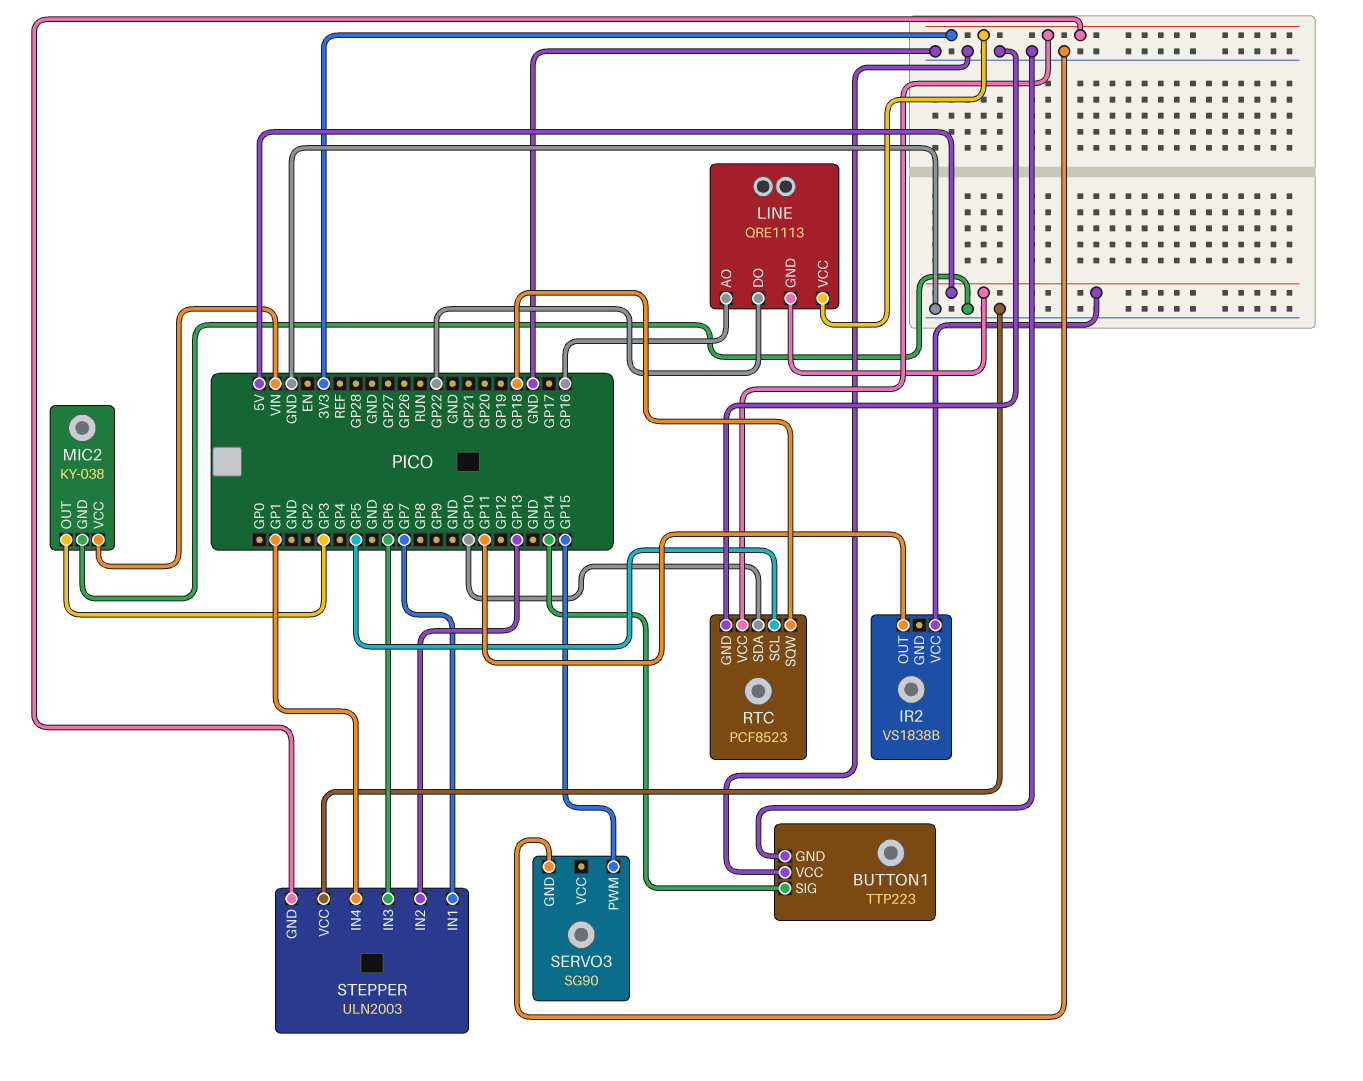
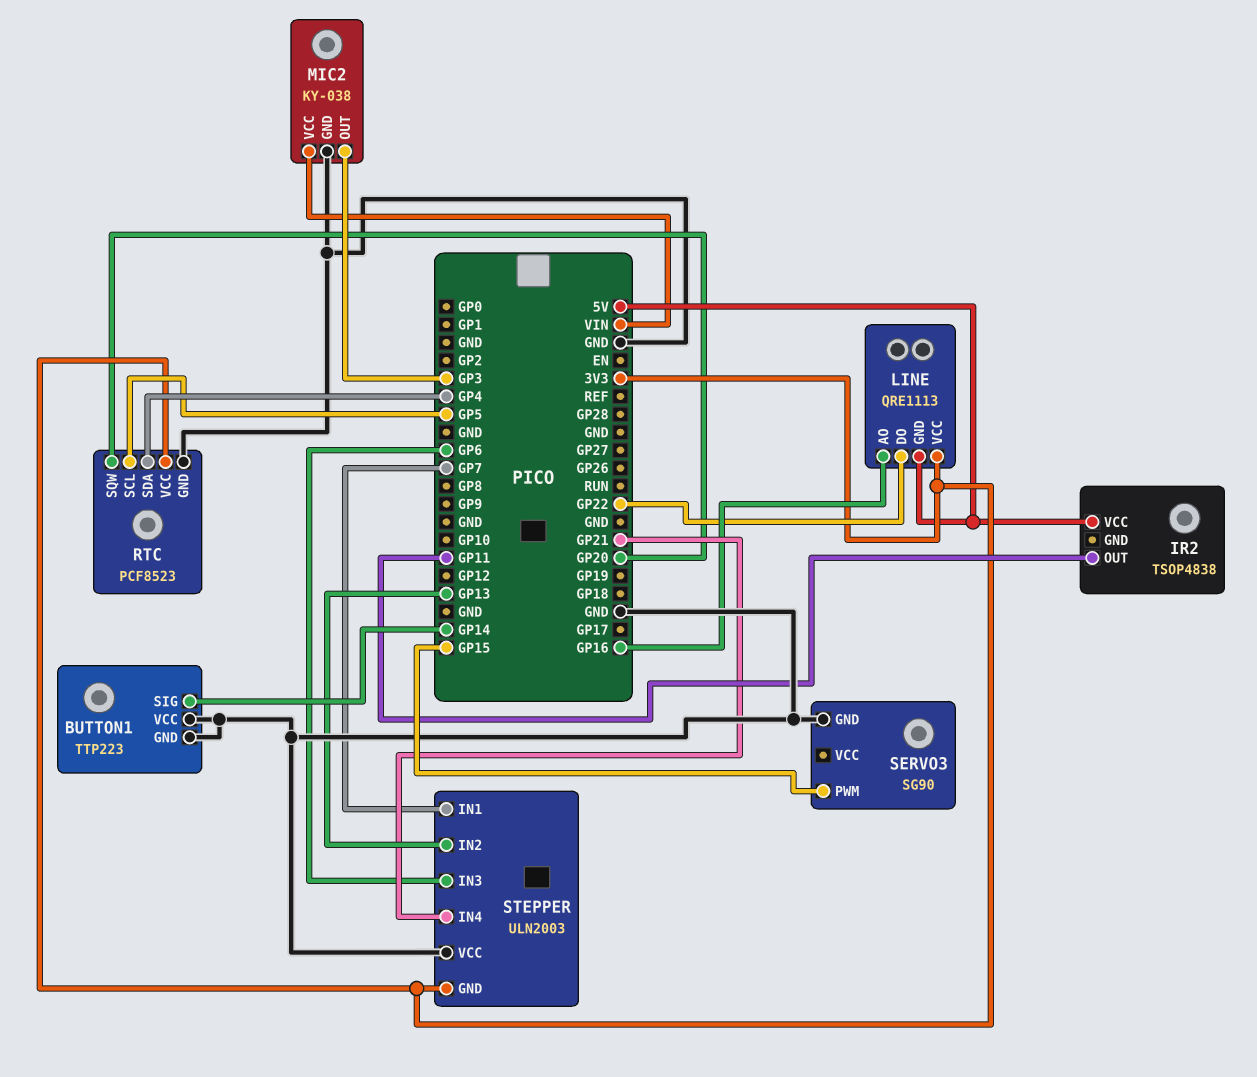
IR2: VS1838B -> TSOP4838
RTC pin SDA: GP10 -> GP4
RTC pin SQW: GP18 -> GP20
STEPPER pin IN4: GP1 -> GP21

